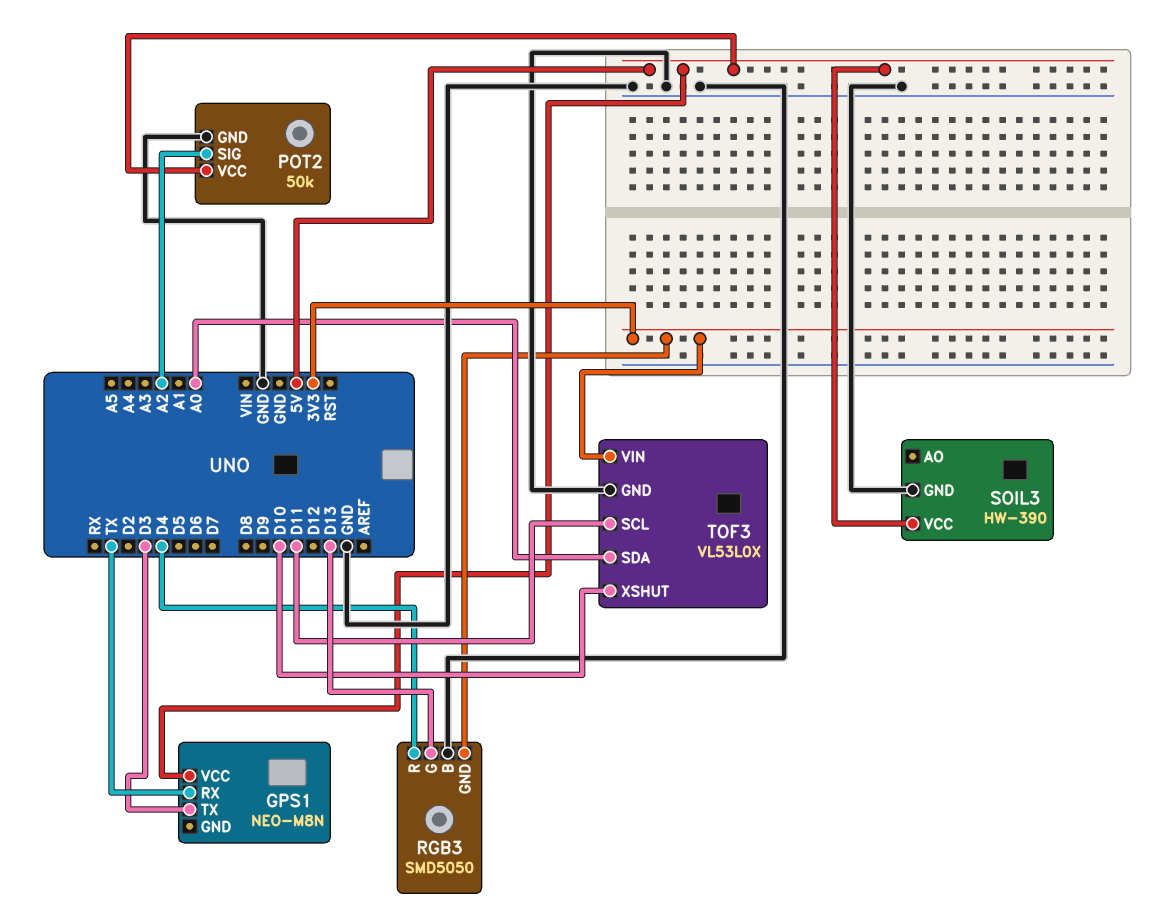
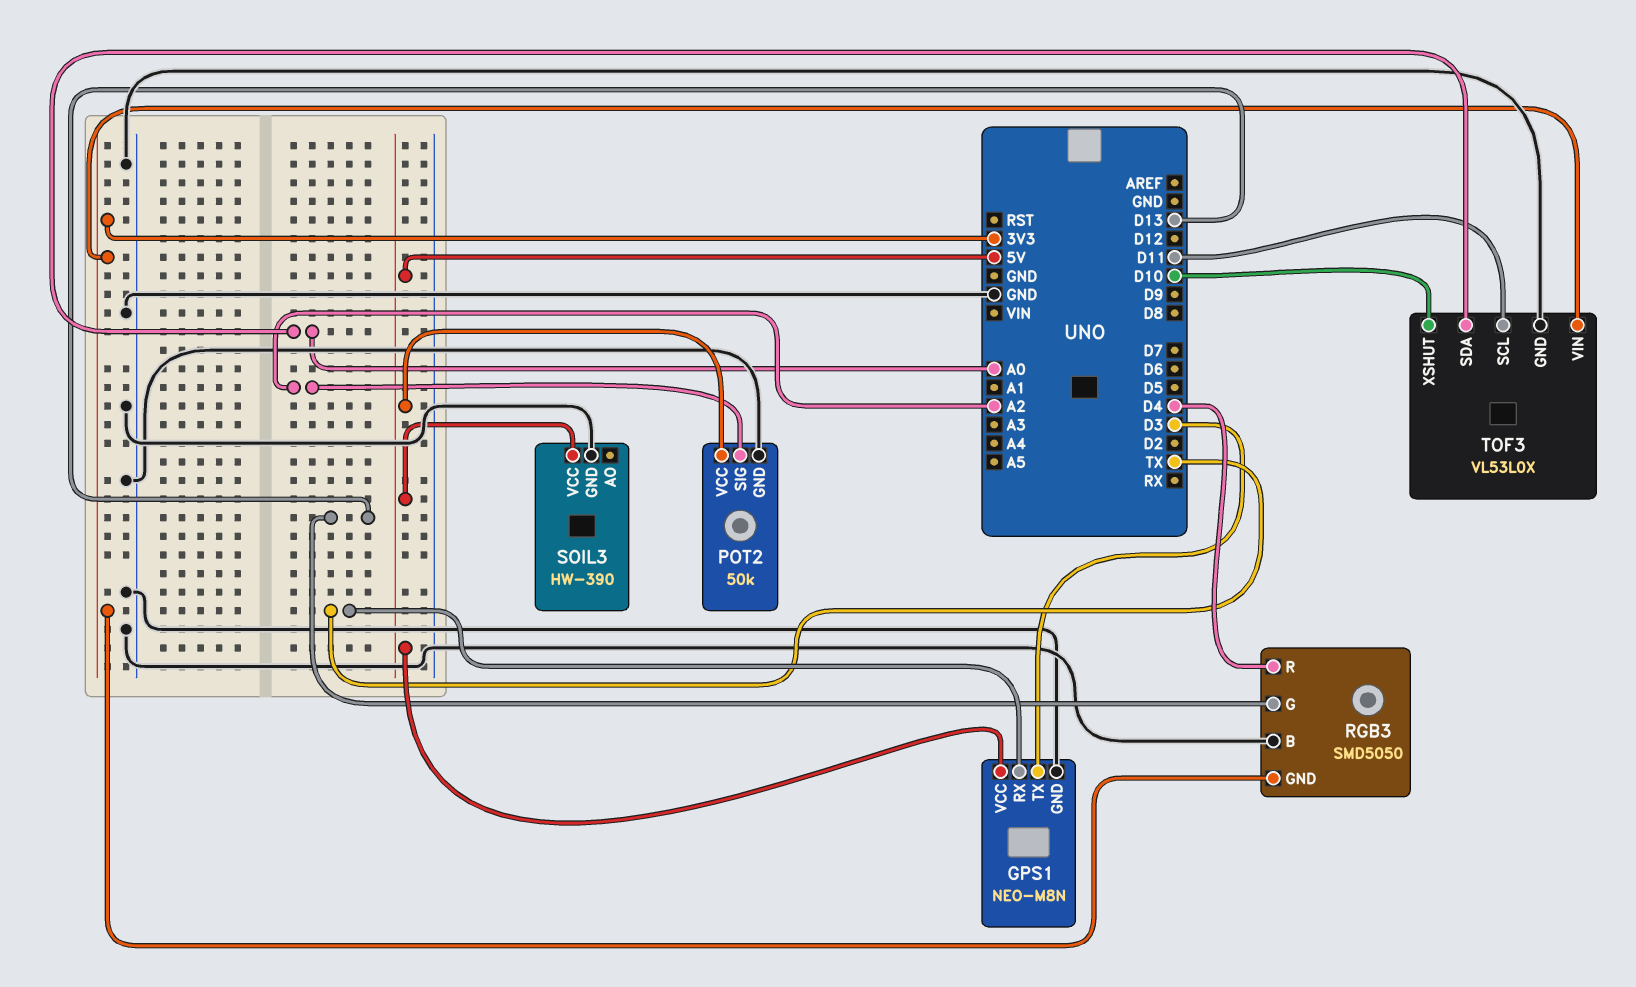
GPS1 pin GND: none -> GND

